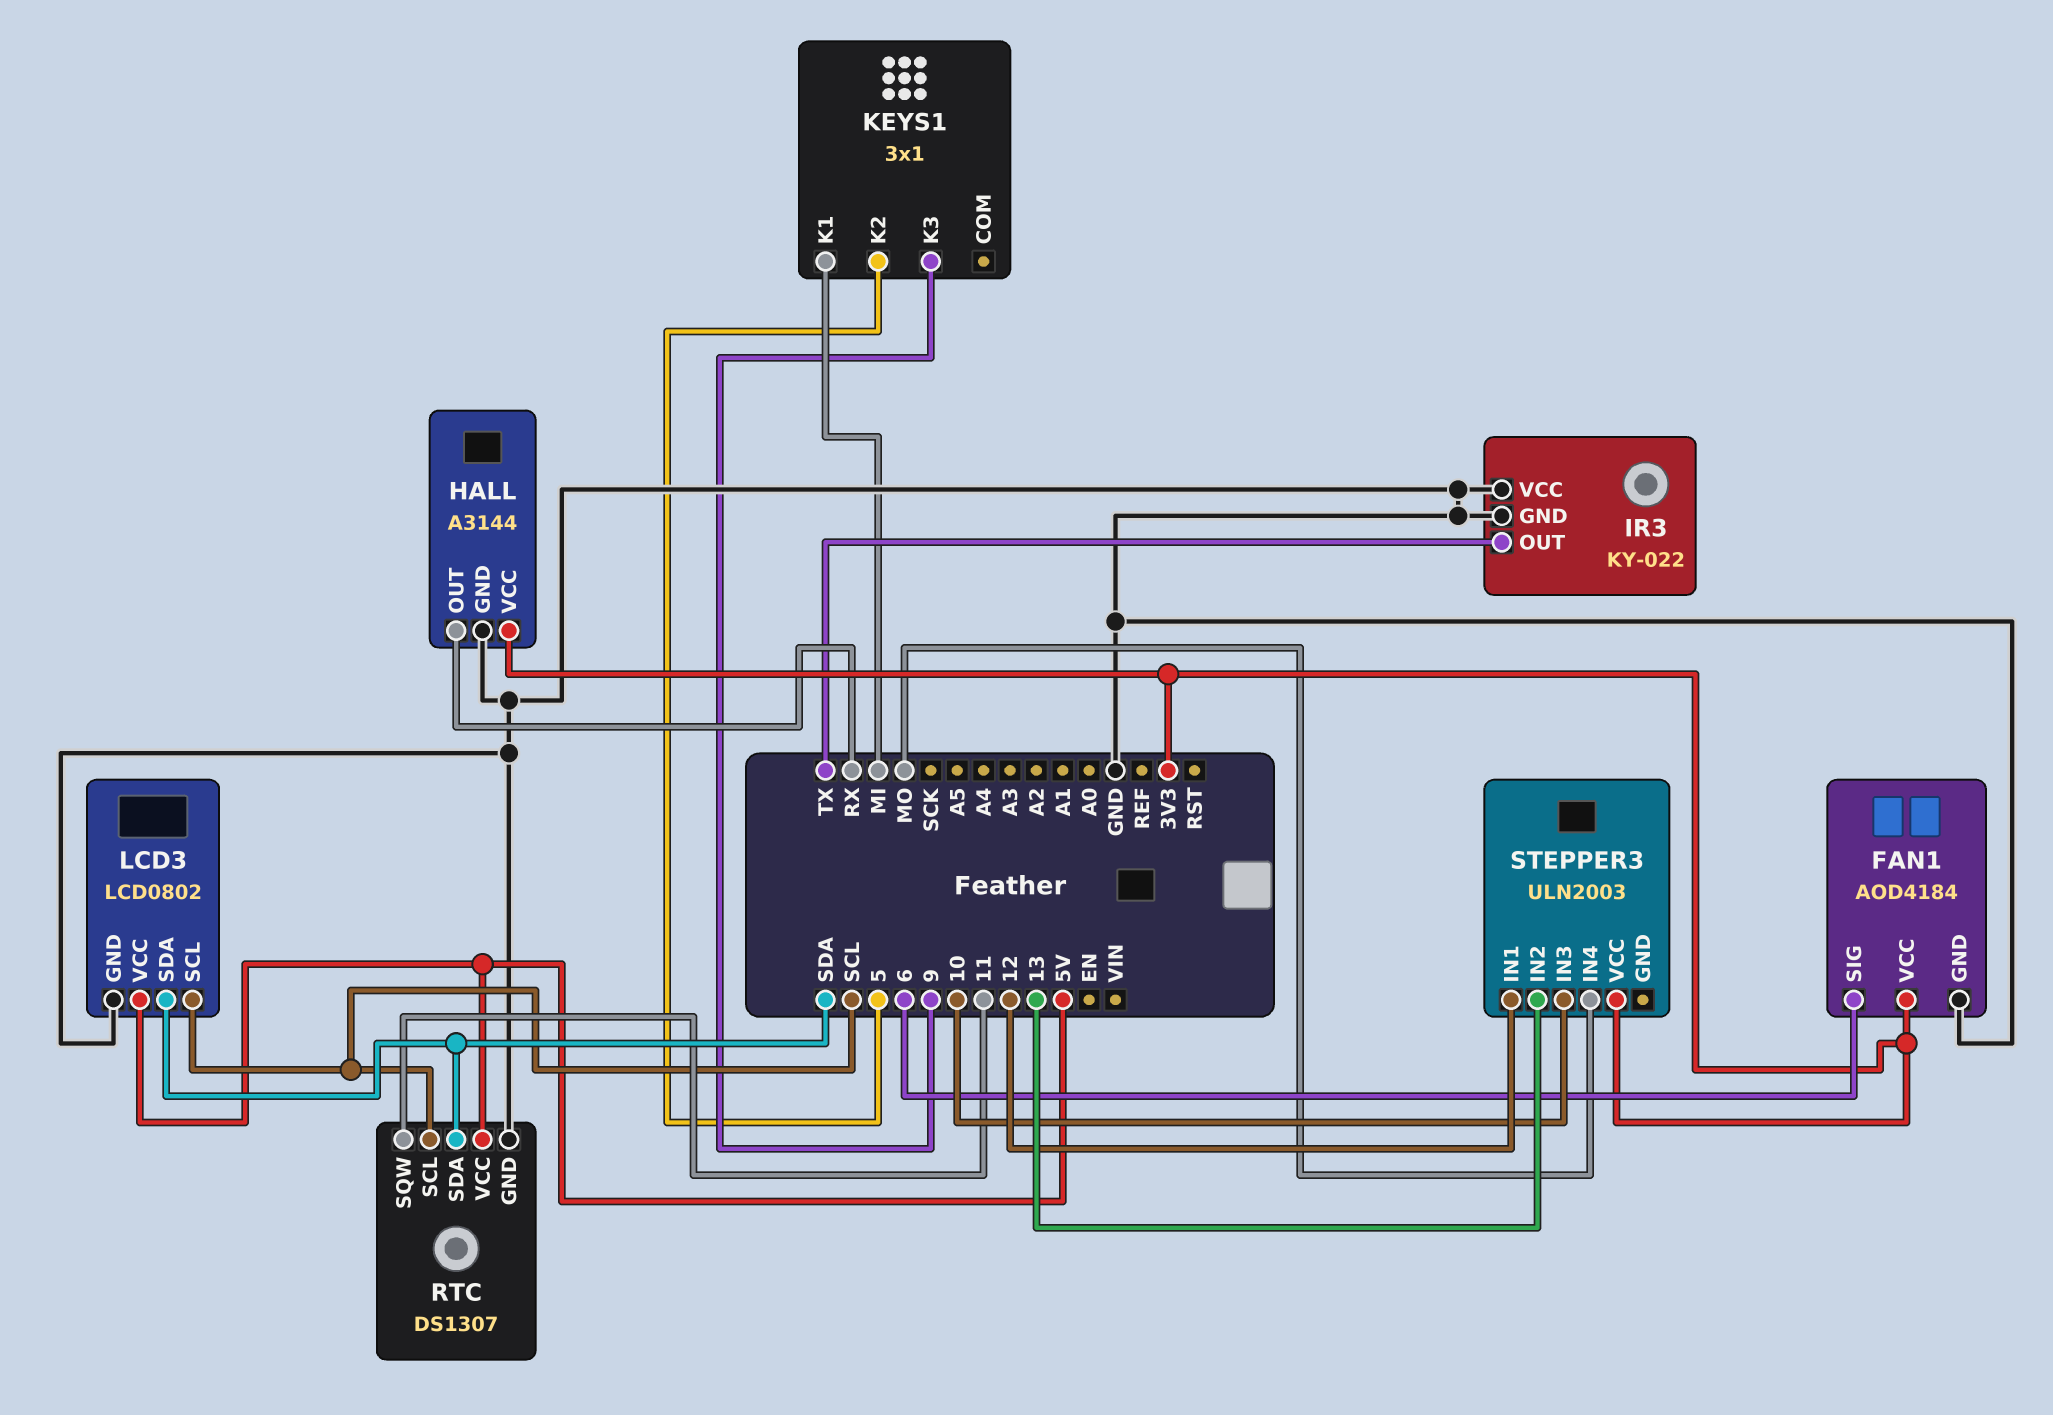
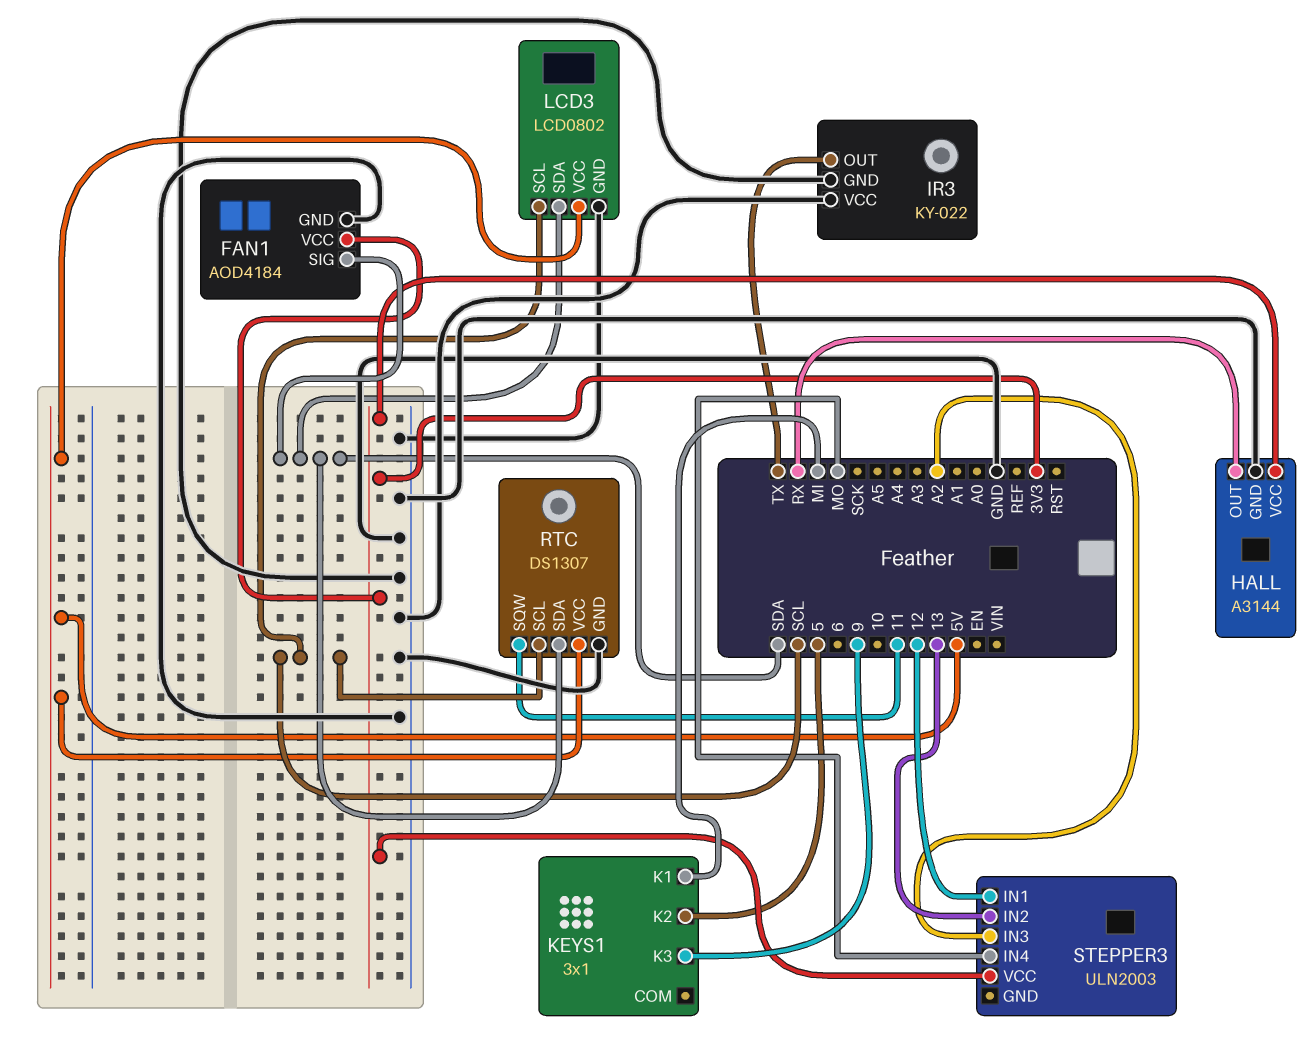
FAN1 pin SIG: 6 -> SDA
STEPPER3 pin IN3: 10 -> A2

